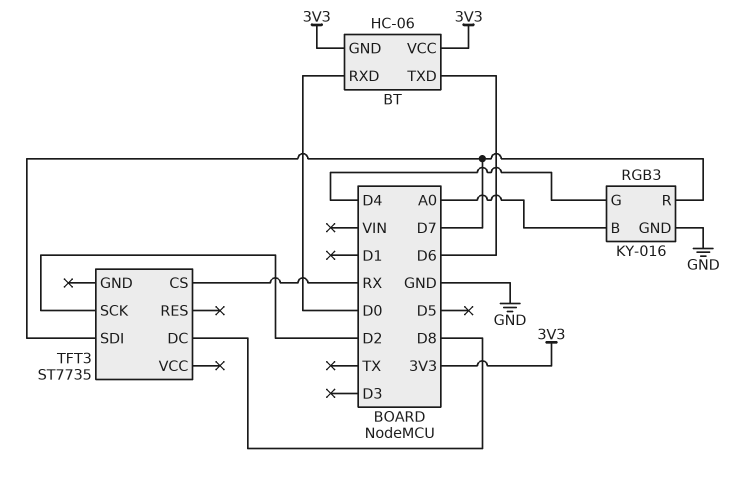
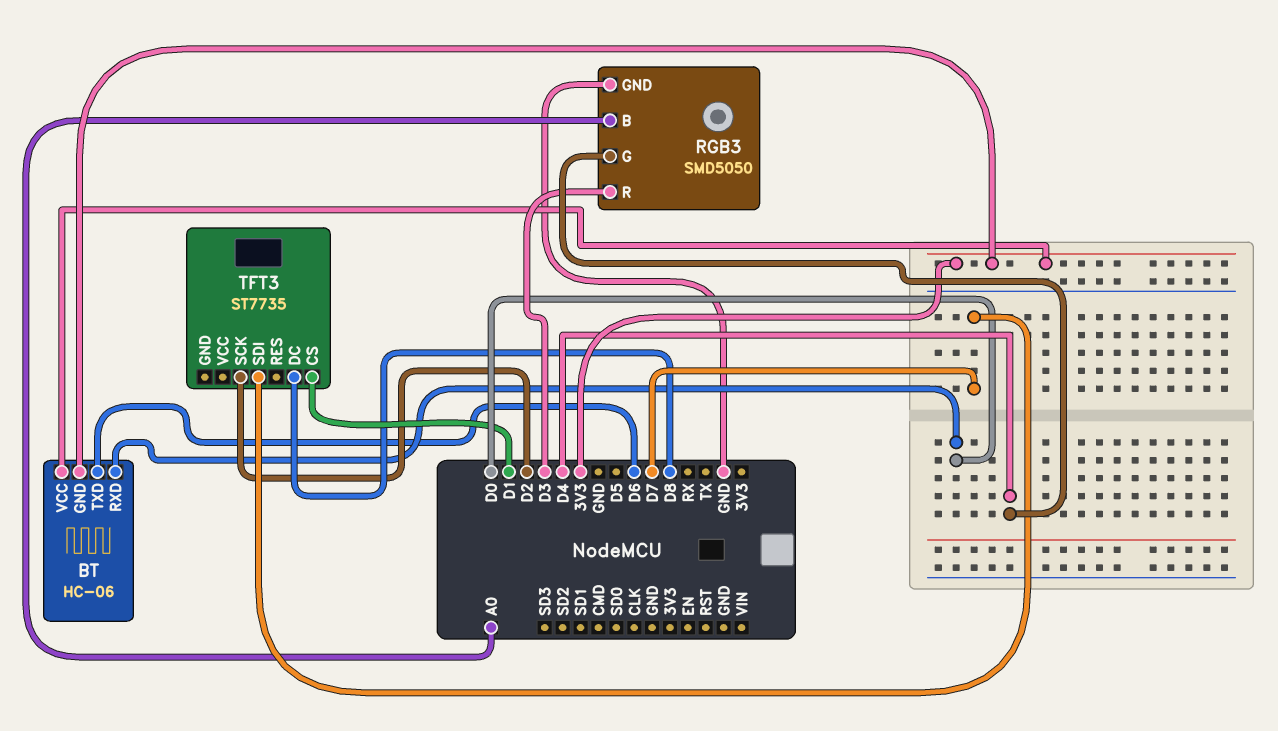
RGB3: KY-016 -> SMD5050
RGB3 pin R: D7 -> D3
TFT3 pin CS: RX -> D1

